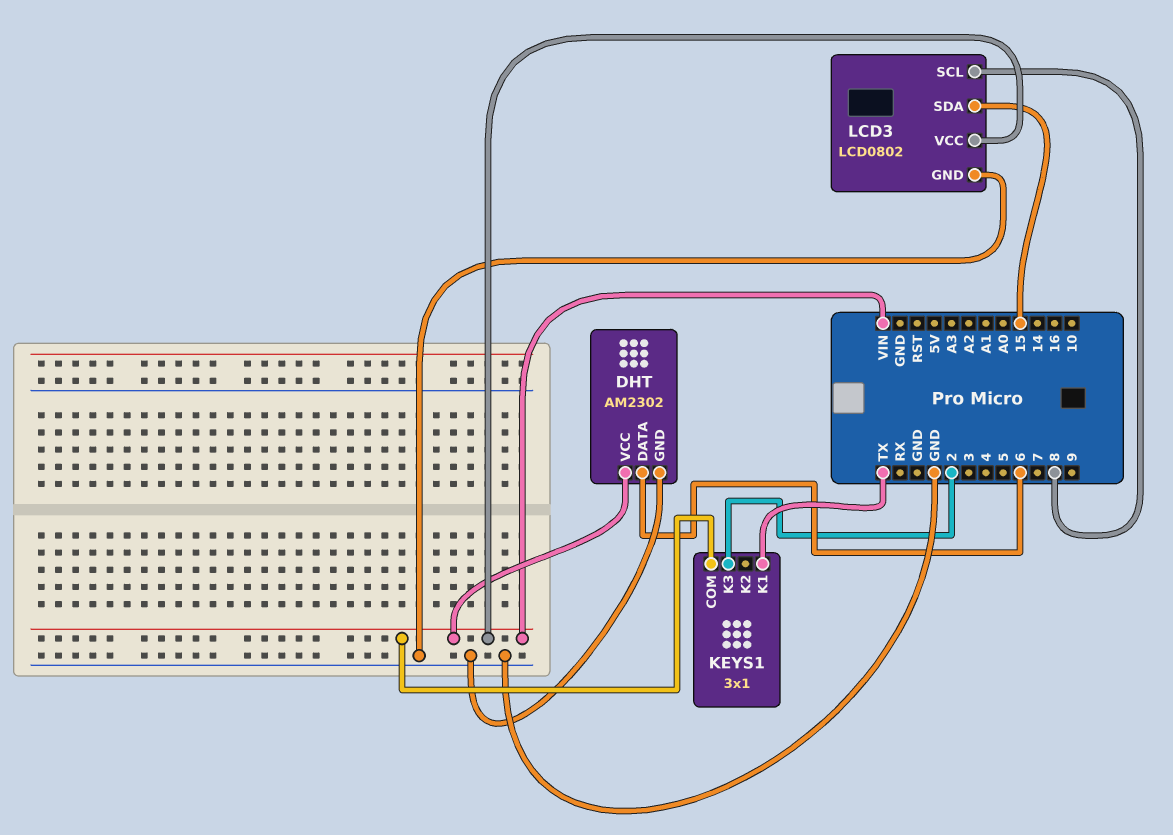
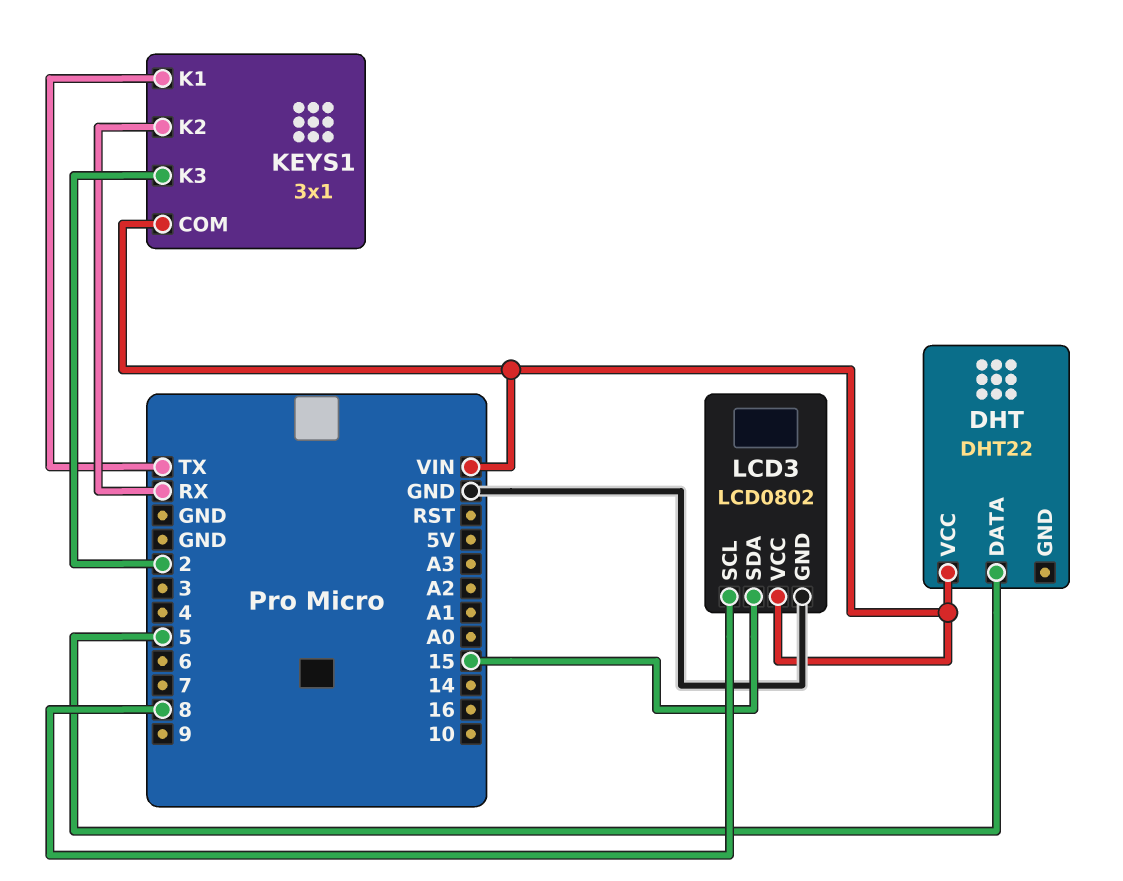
DHT: AM2302 -> DHT22
DHT pin DATA: 6 -> 5
DHT pin GND: GND -> none
KEYS1 pin K2: none -> RX

